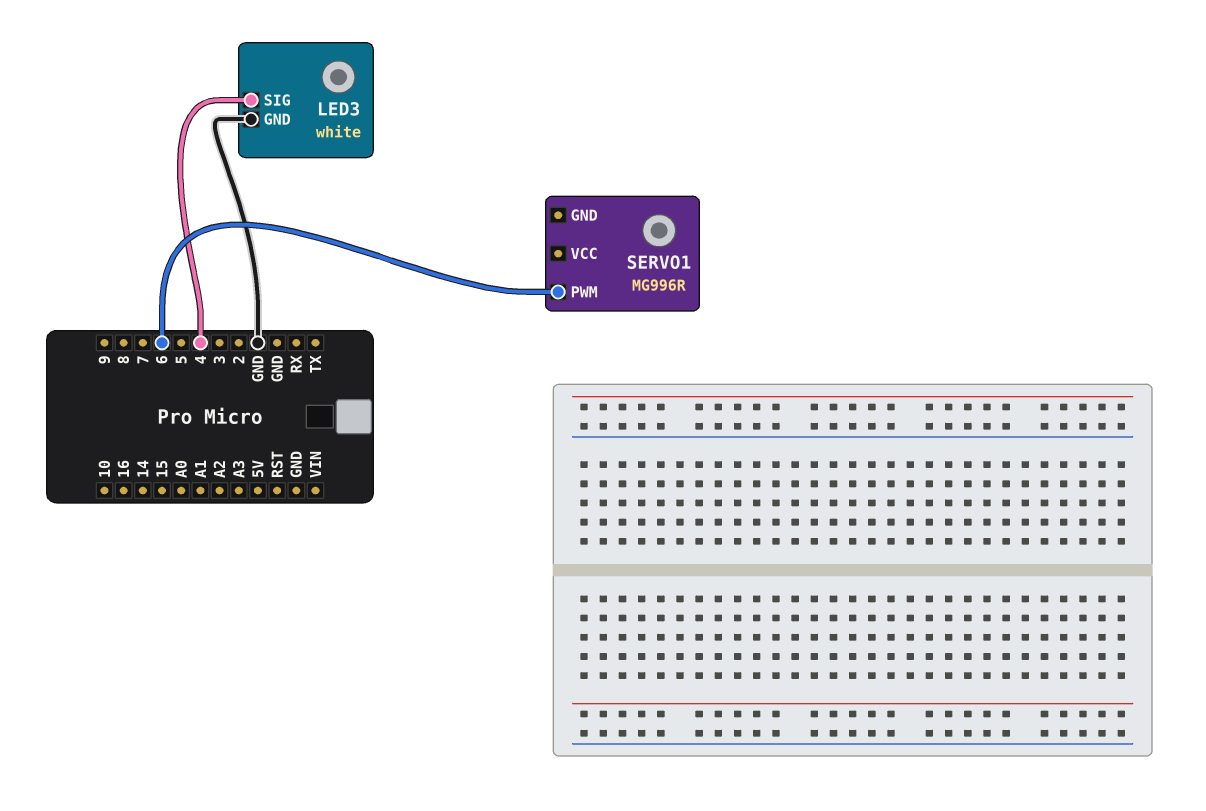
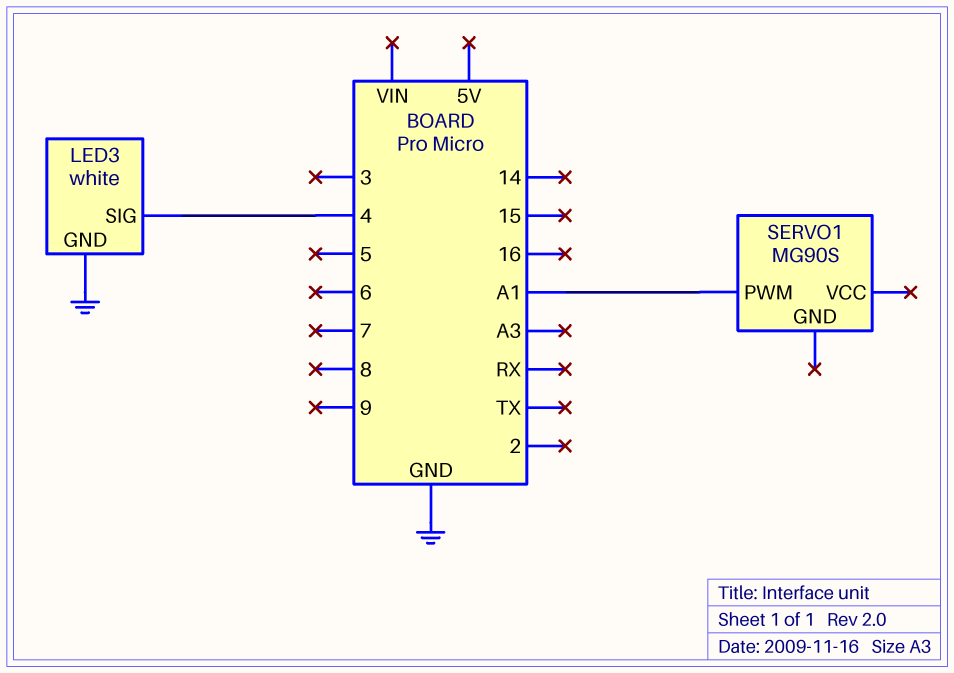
SERVO1: MG996R -> MG90S
SERVO1 pin PWM: 6 -> A1

